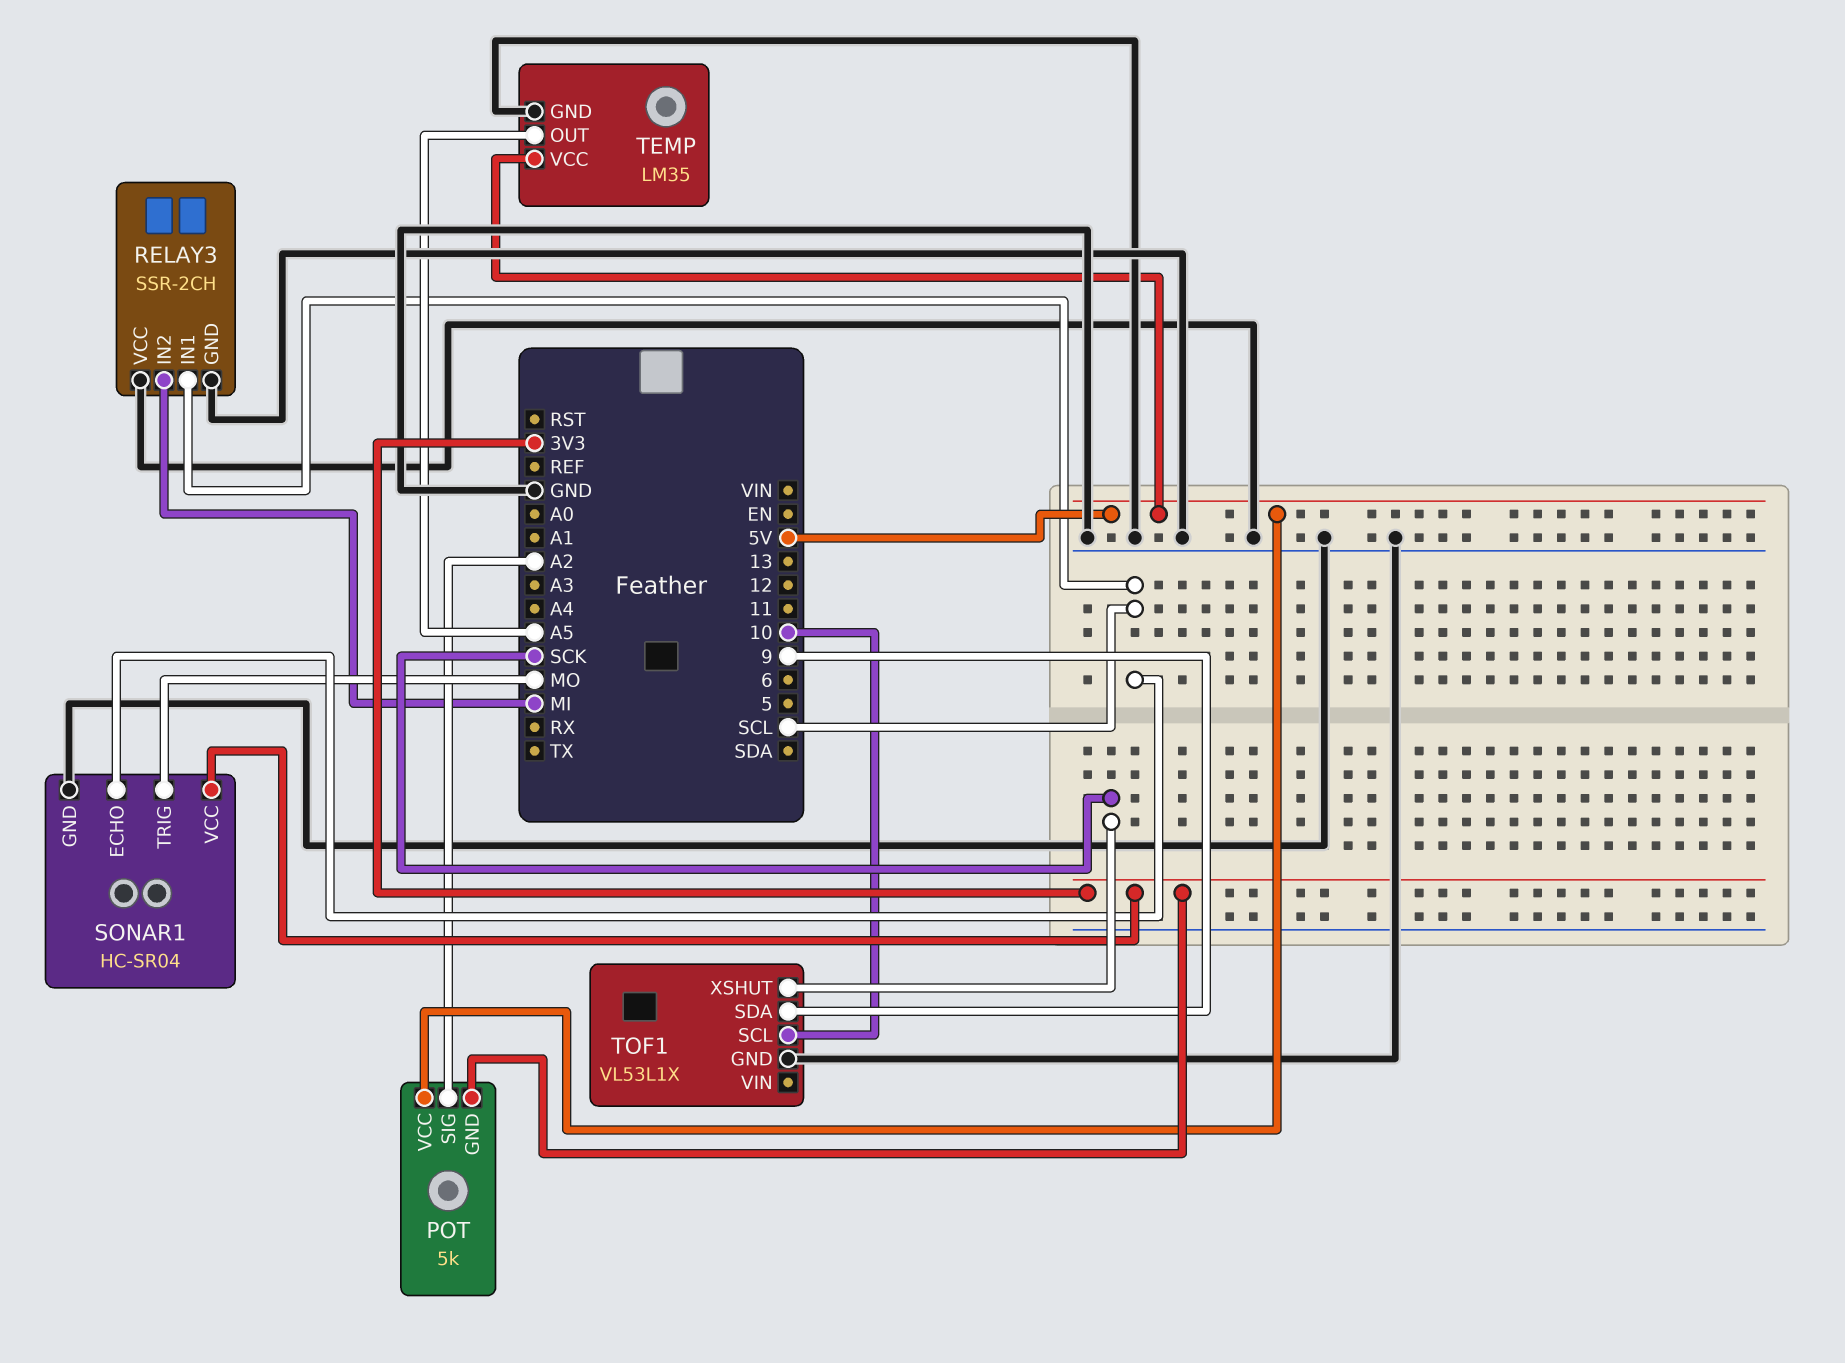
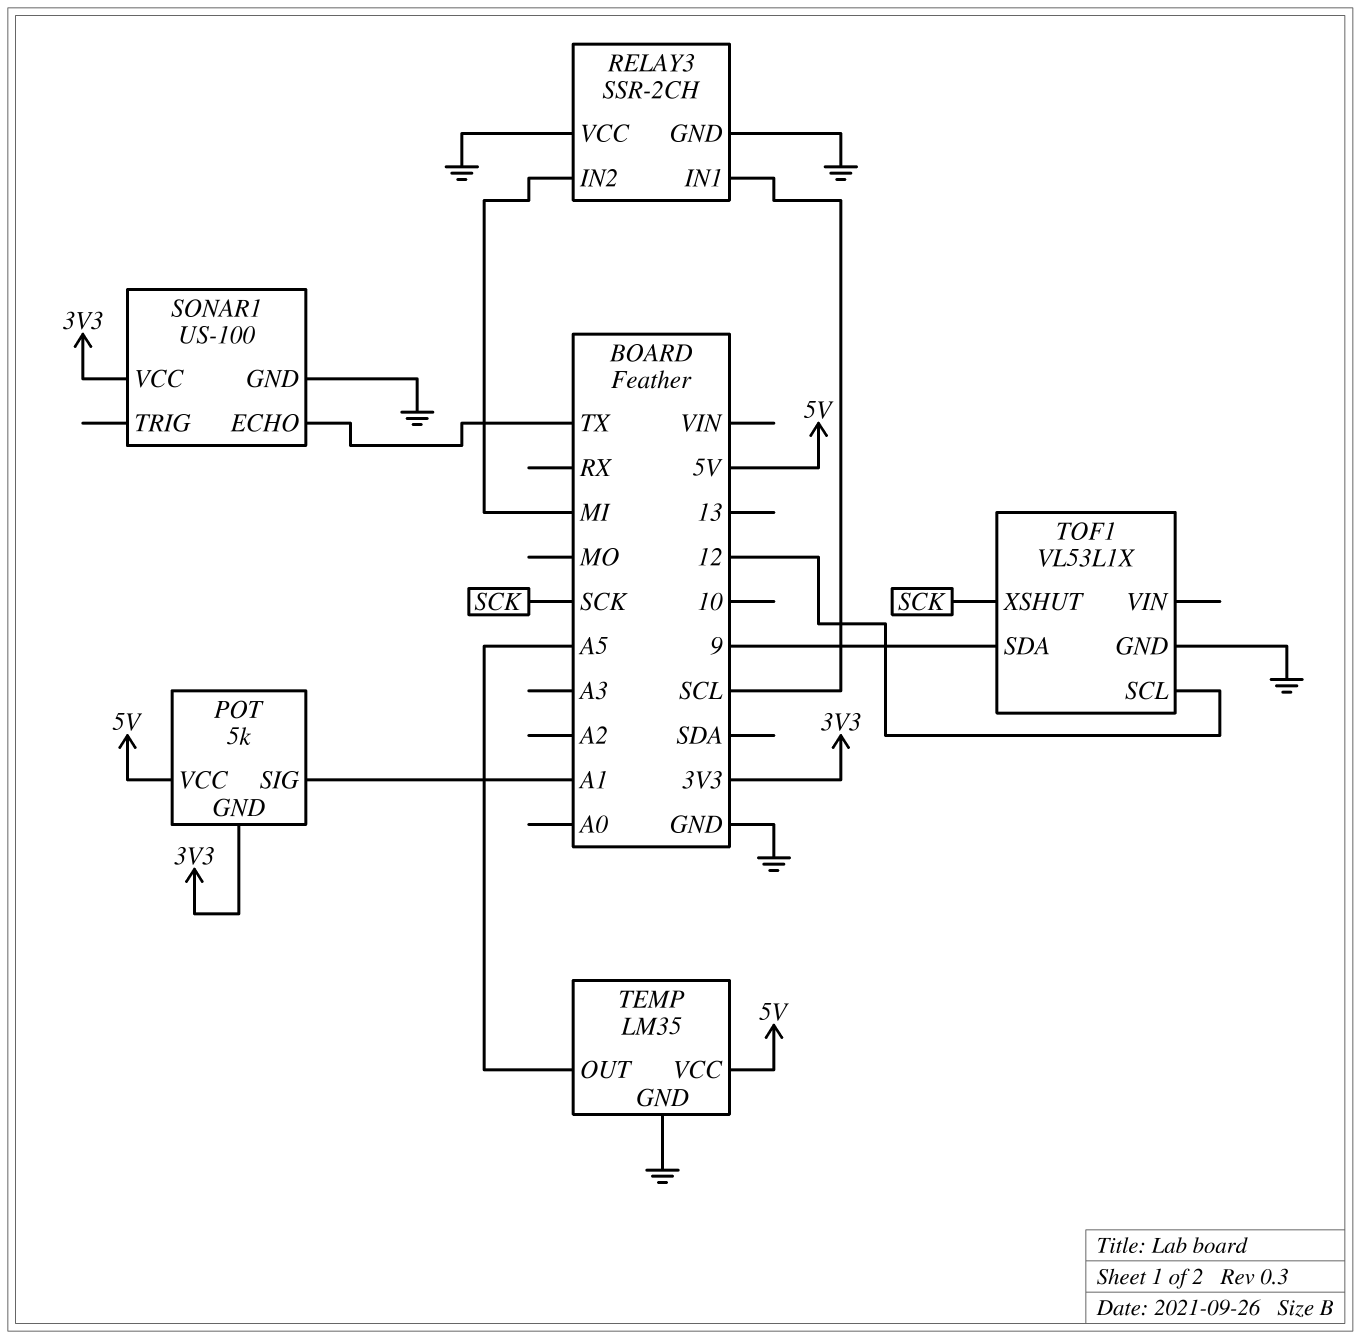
POT pin SIG: A2 -> A1
SONAR1: HC-SR04 -> US-100
SONAR1 pin ECHO: SCL -> TX
SONAR1 pin TRIG: MO -> none
TOF1 pin SCL: 10 -> 12

